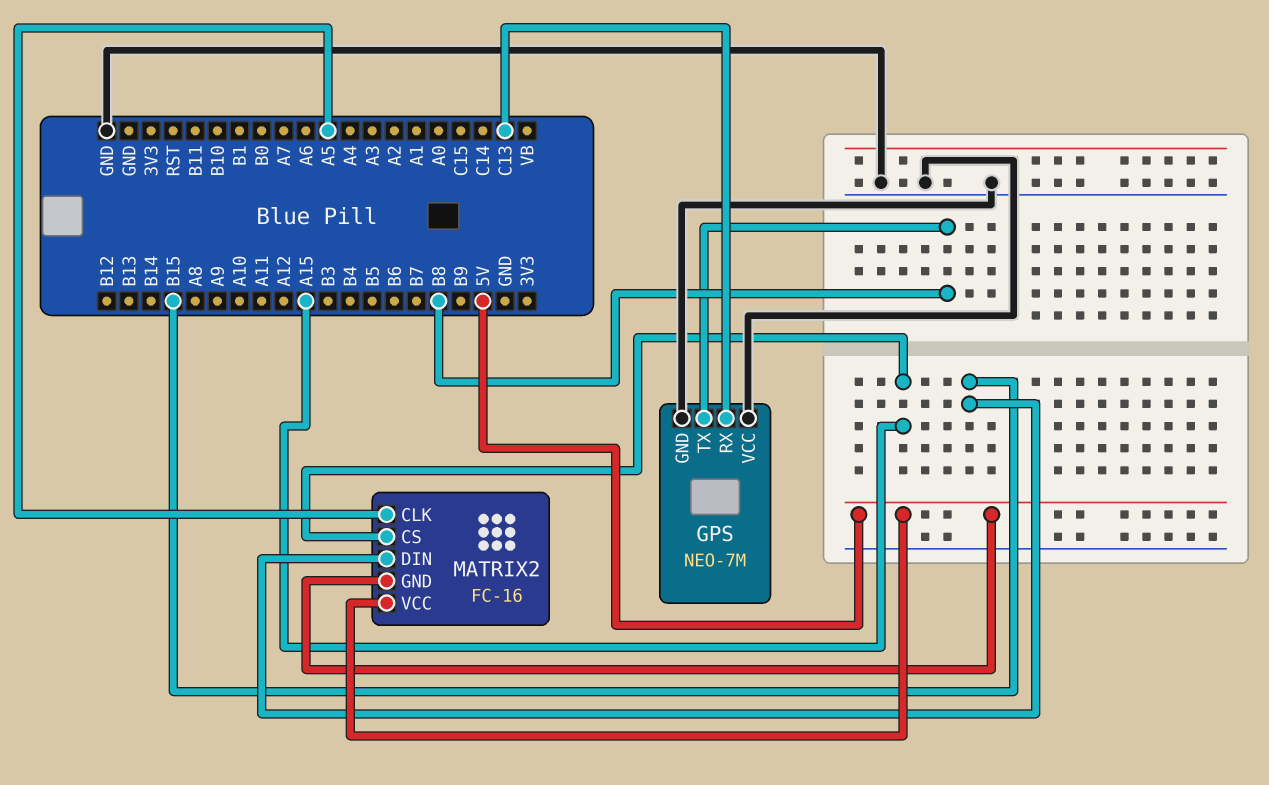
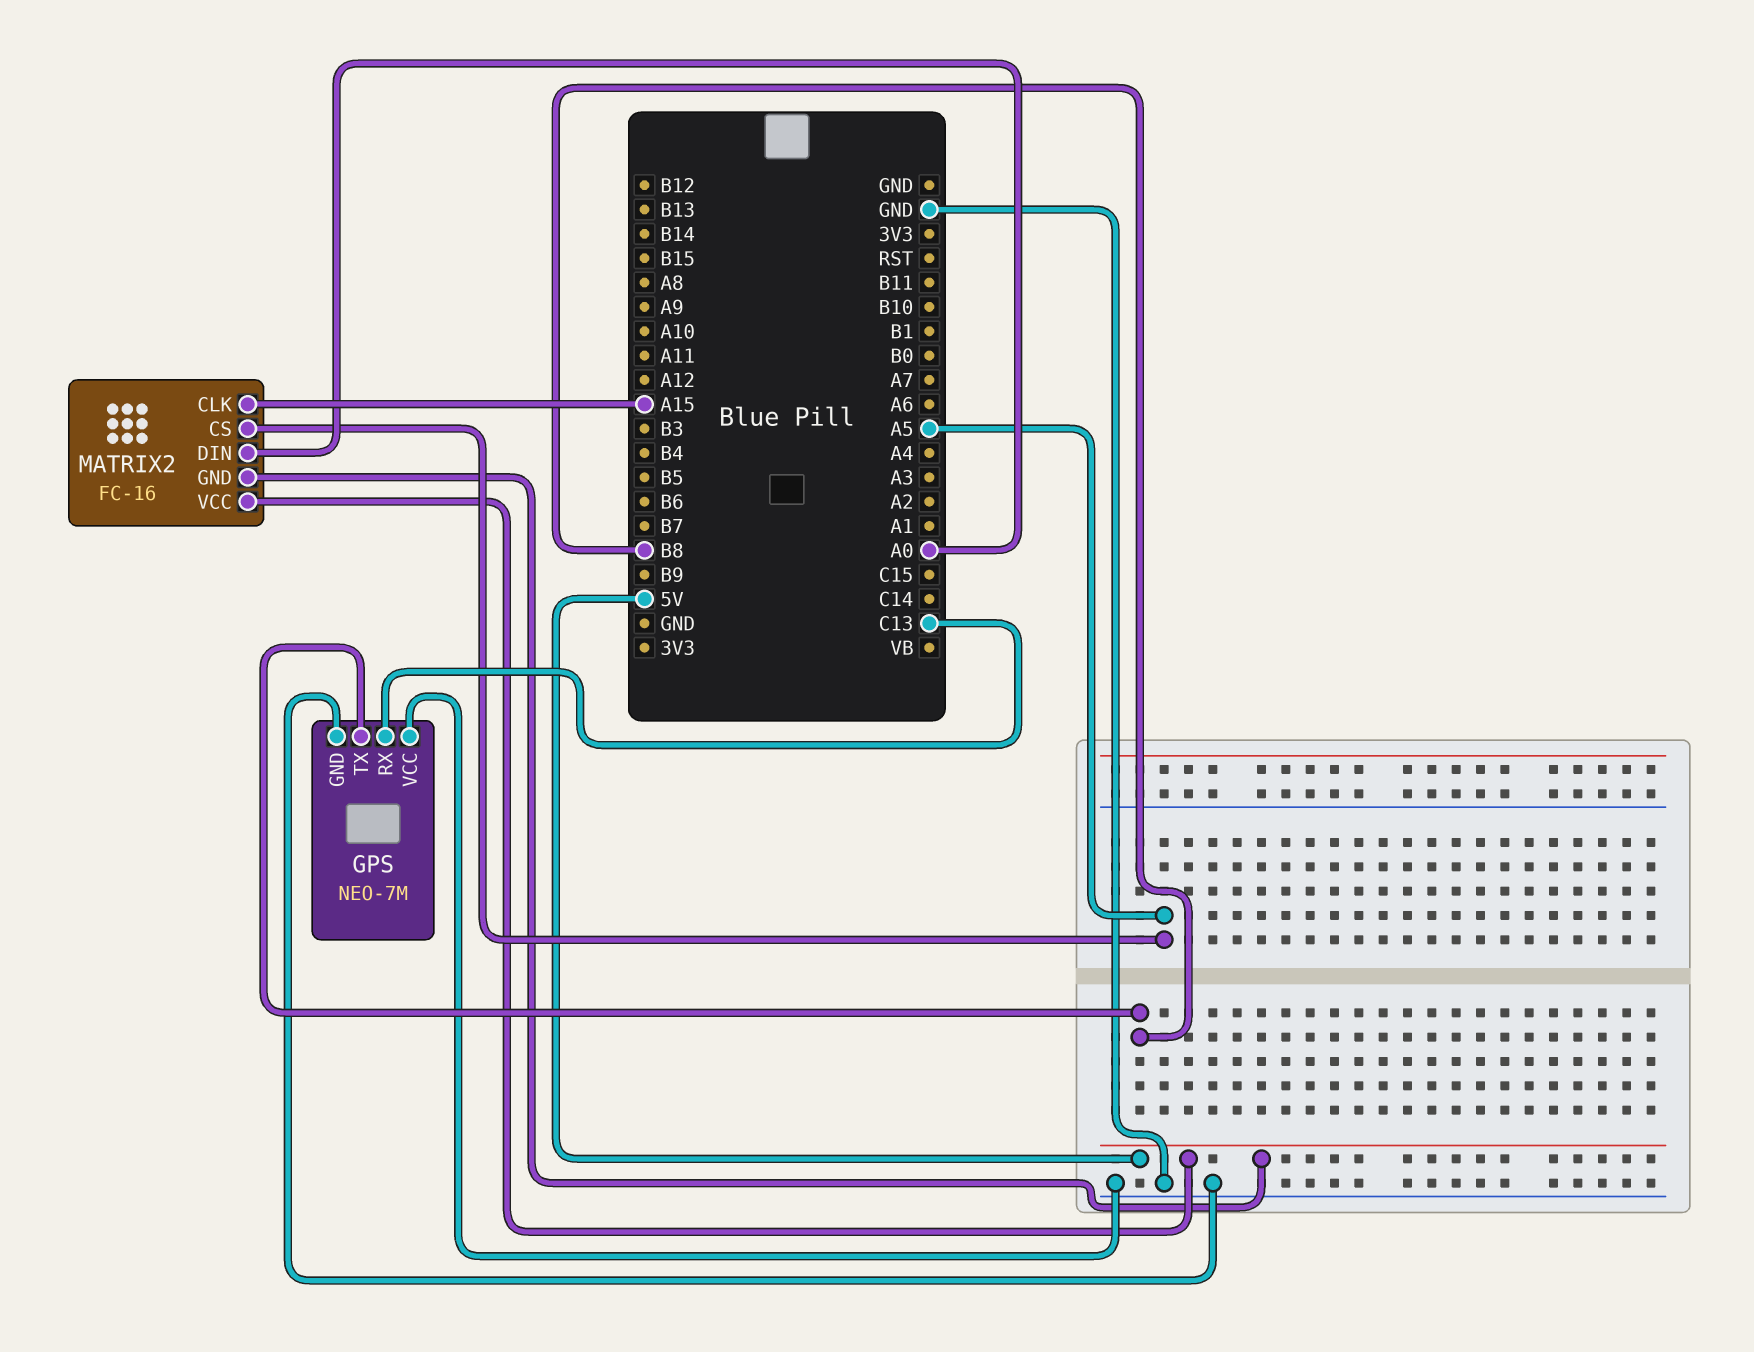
MATRIX2 pin CLK: A5 -> A15
MATRIX2 pin CS: A15 -> A5
MATRIX2 pin DIN: B15 -> A0

